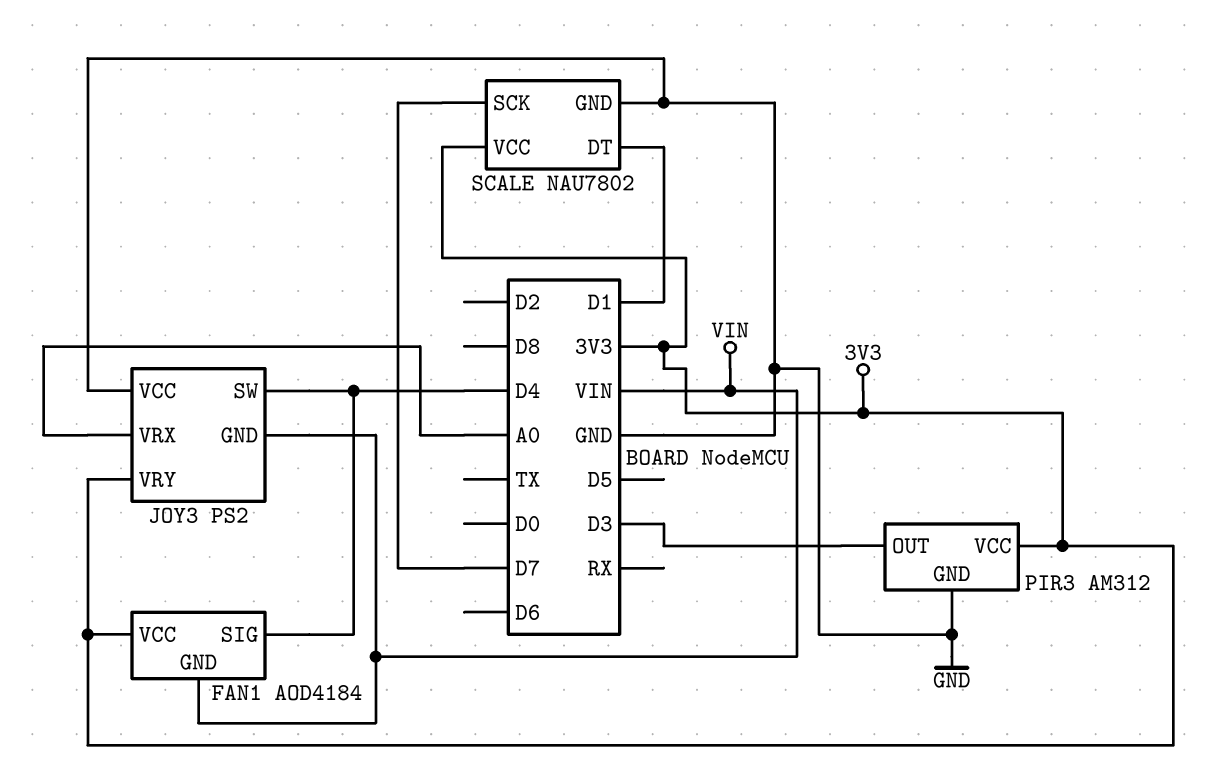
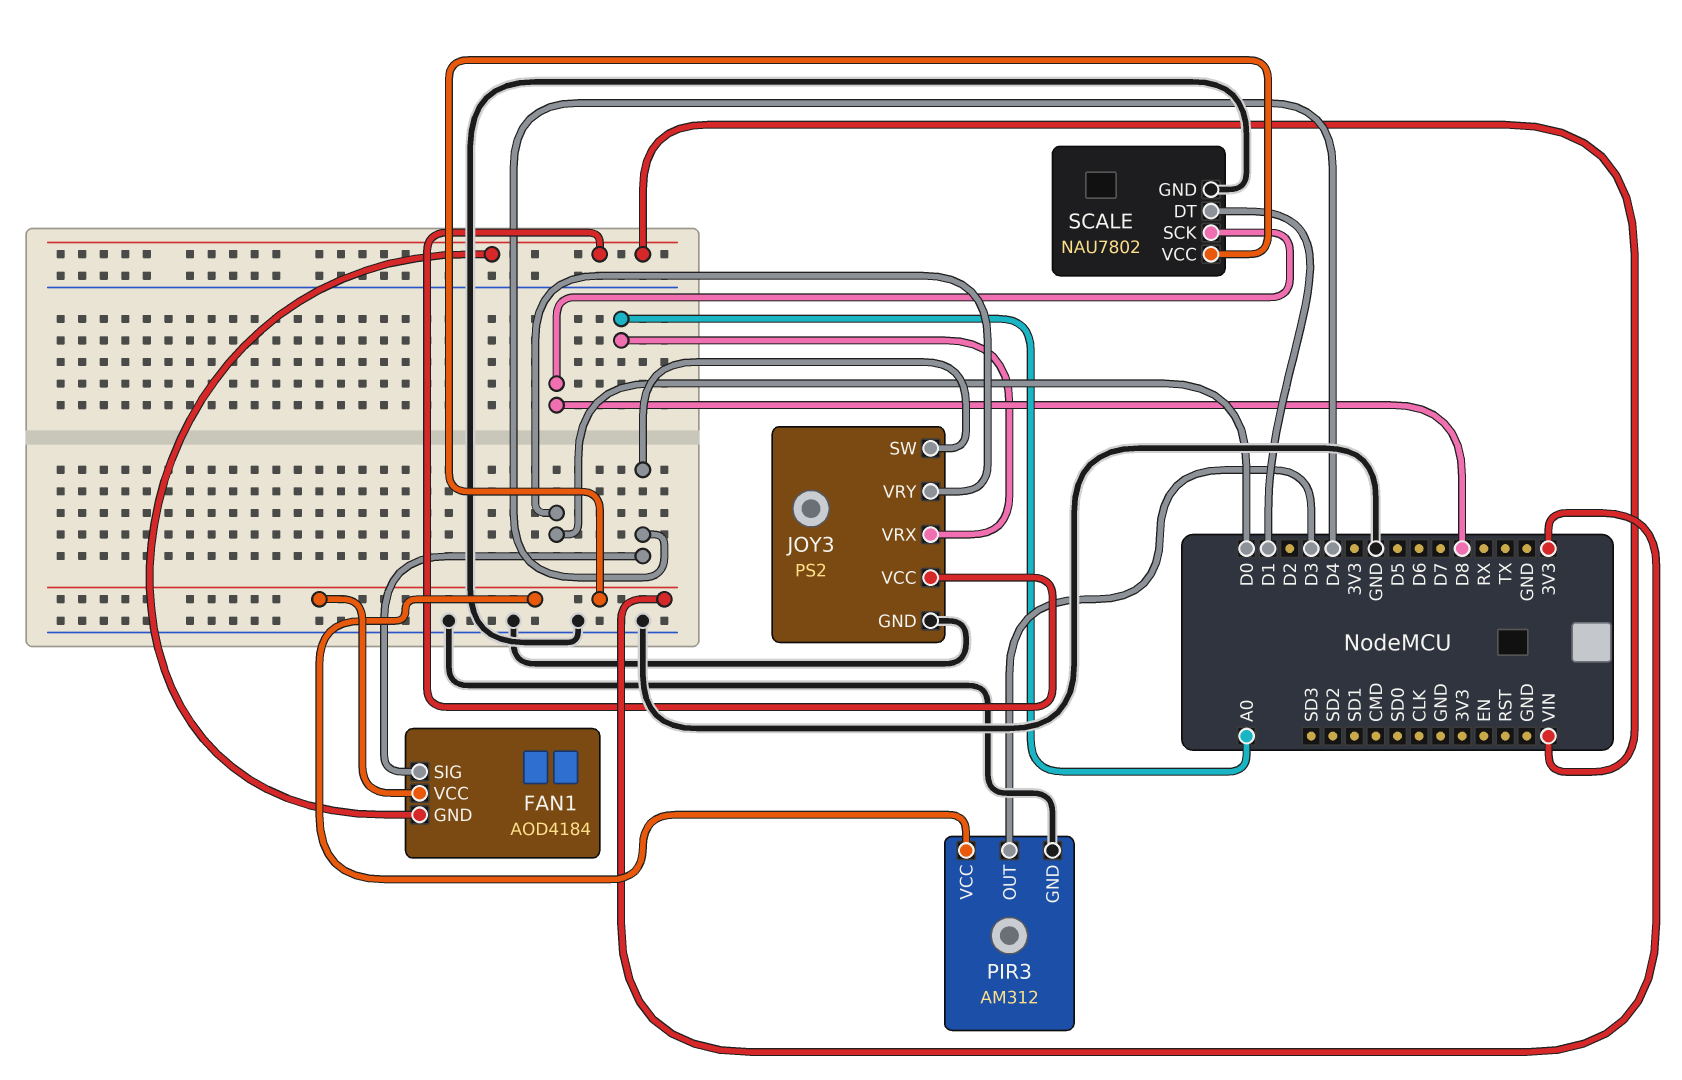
JOY3 pin GND: VIN -> GND
JOY3 pin VCC: GND -> VIN
JOY3 pin VRY: 3V3 -> D0
SCALE pin SCK: D7 -> D8

